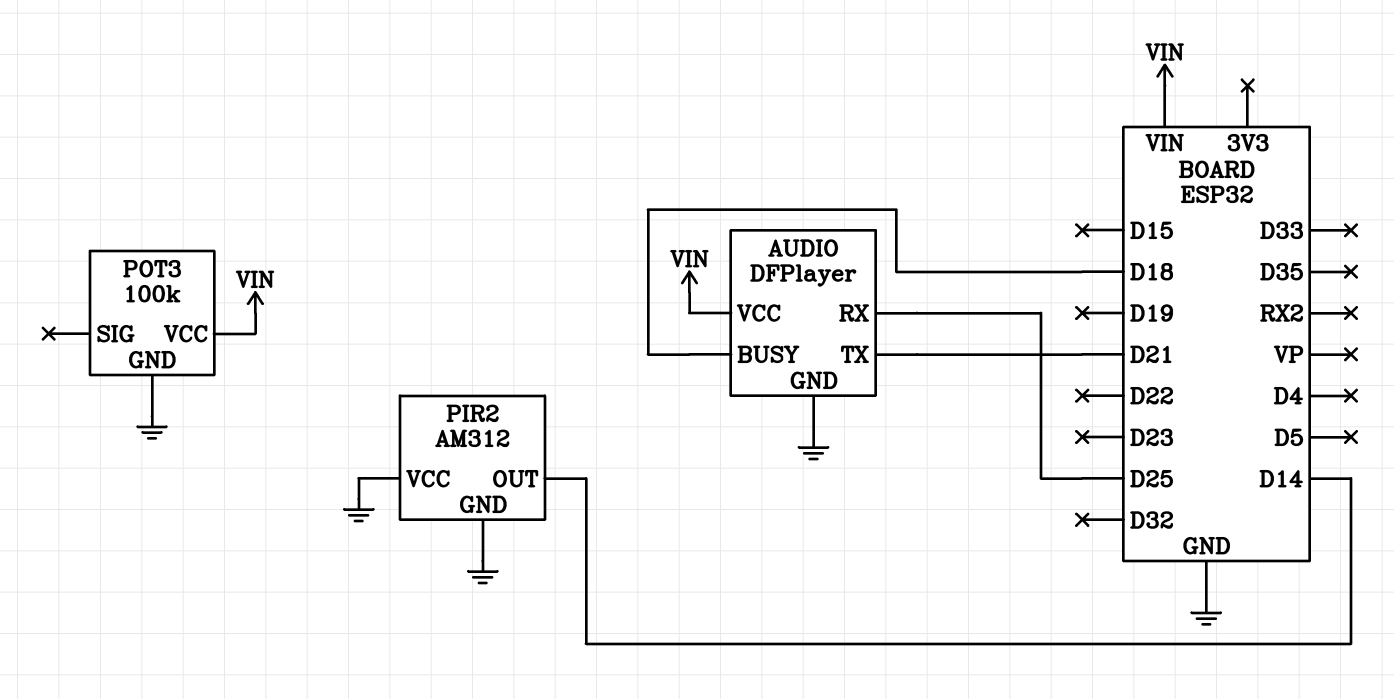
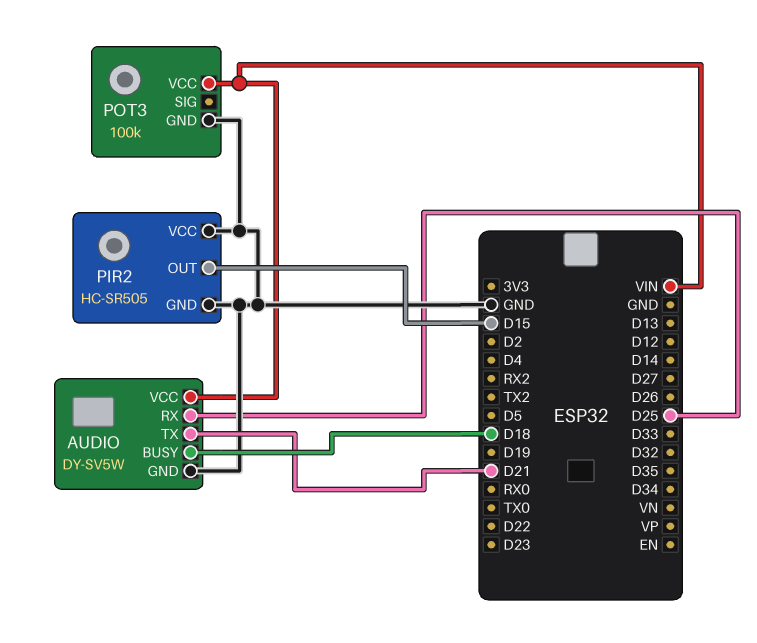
AUDIO: DFPlayer -> DY-SV5W
PIR2: AM312 -> HC-SR505
PIR2 pin OUT: D14 -> D15

